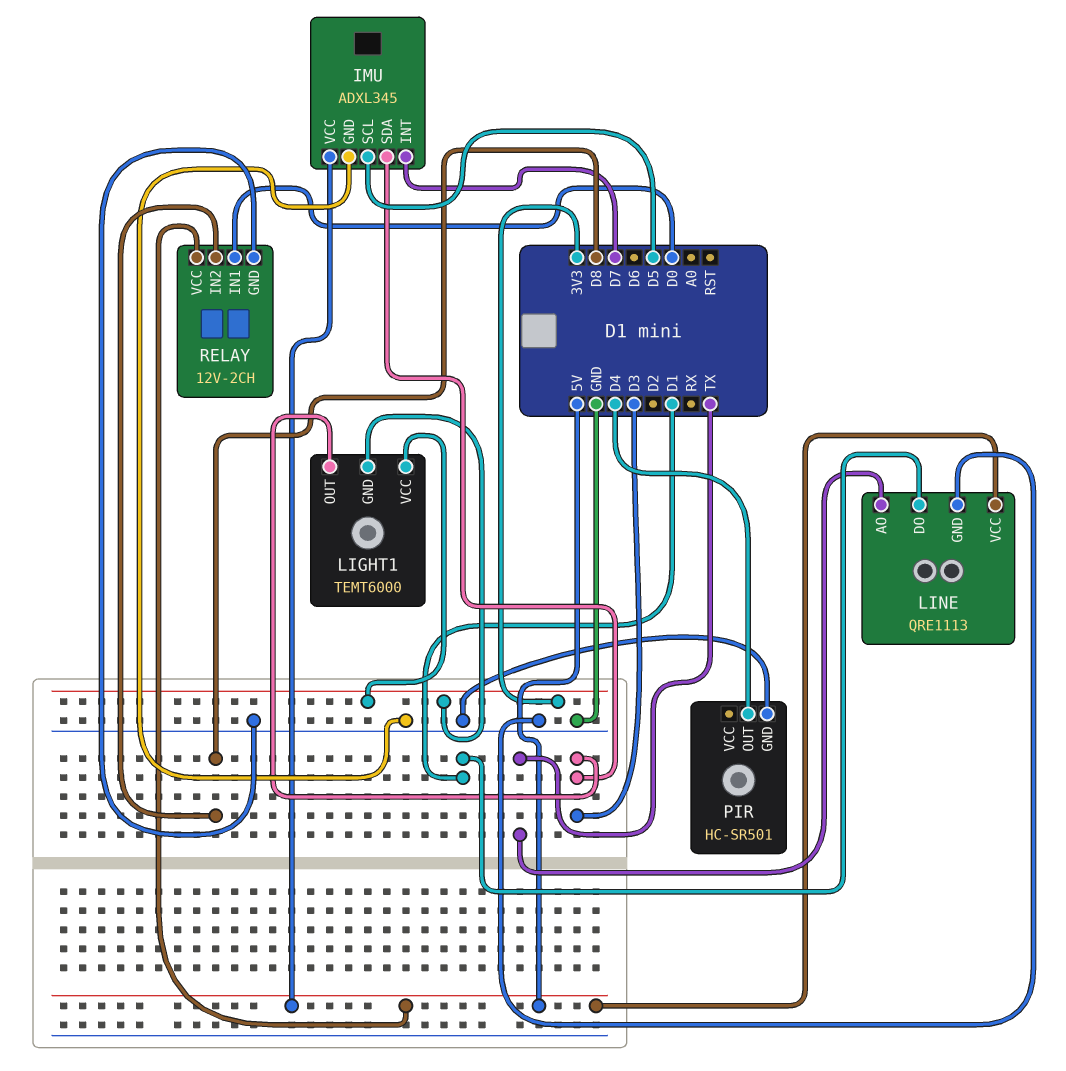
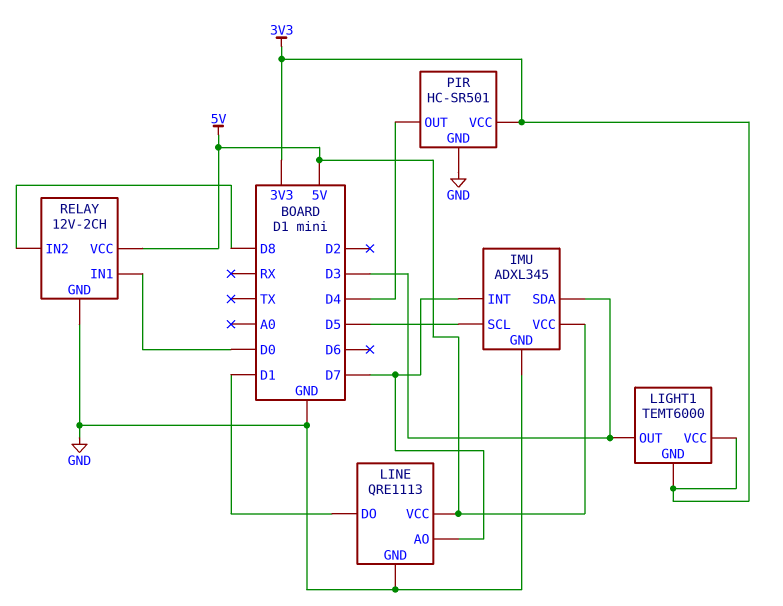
LINE pin AO: TX -> D7
PIR pin VCC: none -> 3V3

